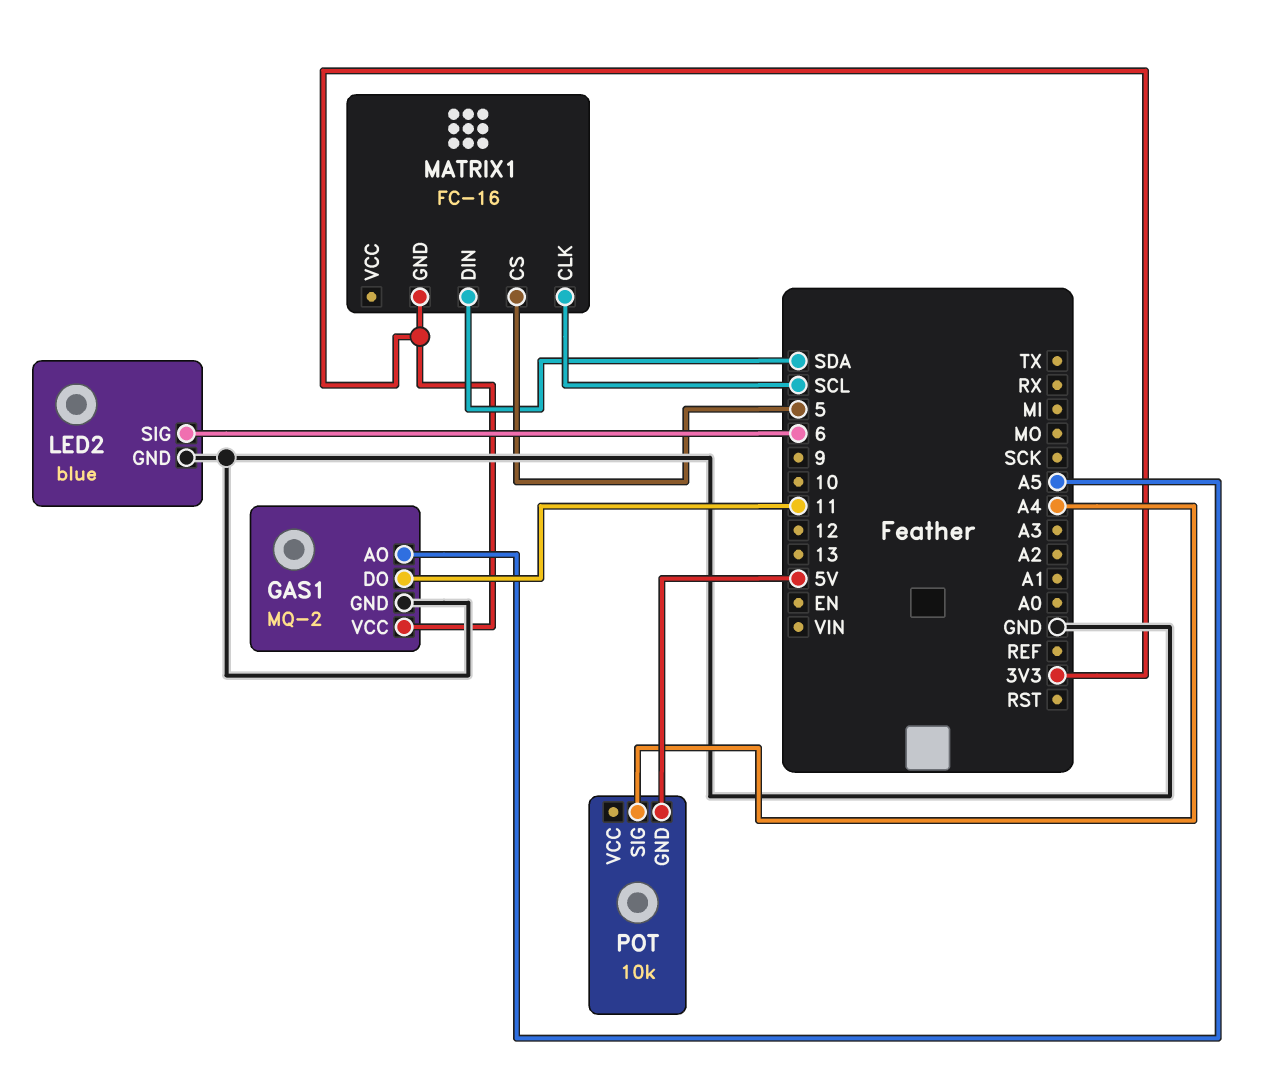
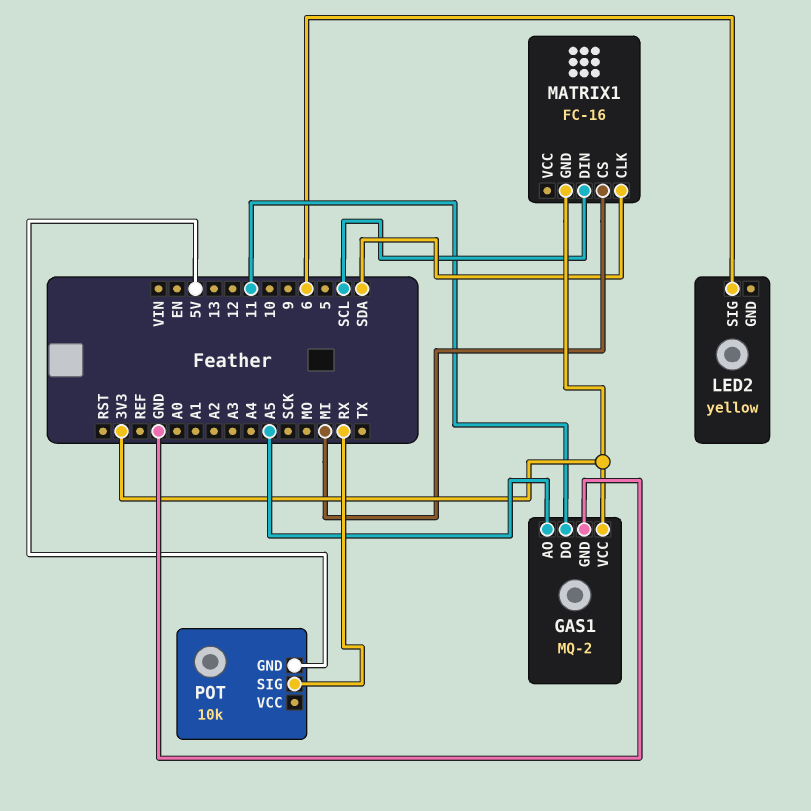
LED2: blue -> yellow
LED2 pin GND: GND -> none
MATRIX1 pin CLK: SCL -> SDA
MATRIX1 pin CS: 5 -> MI
MATRIX1 pin DIN: SDA -> SCL
POT pin SIG: A4 -> RX

